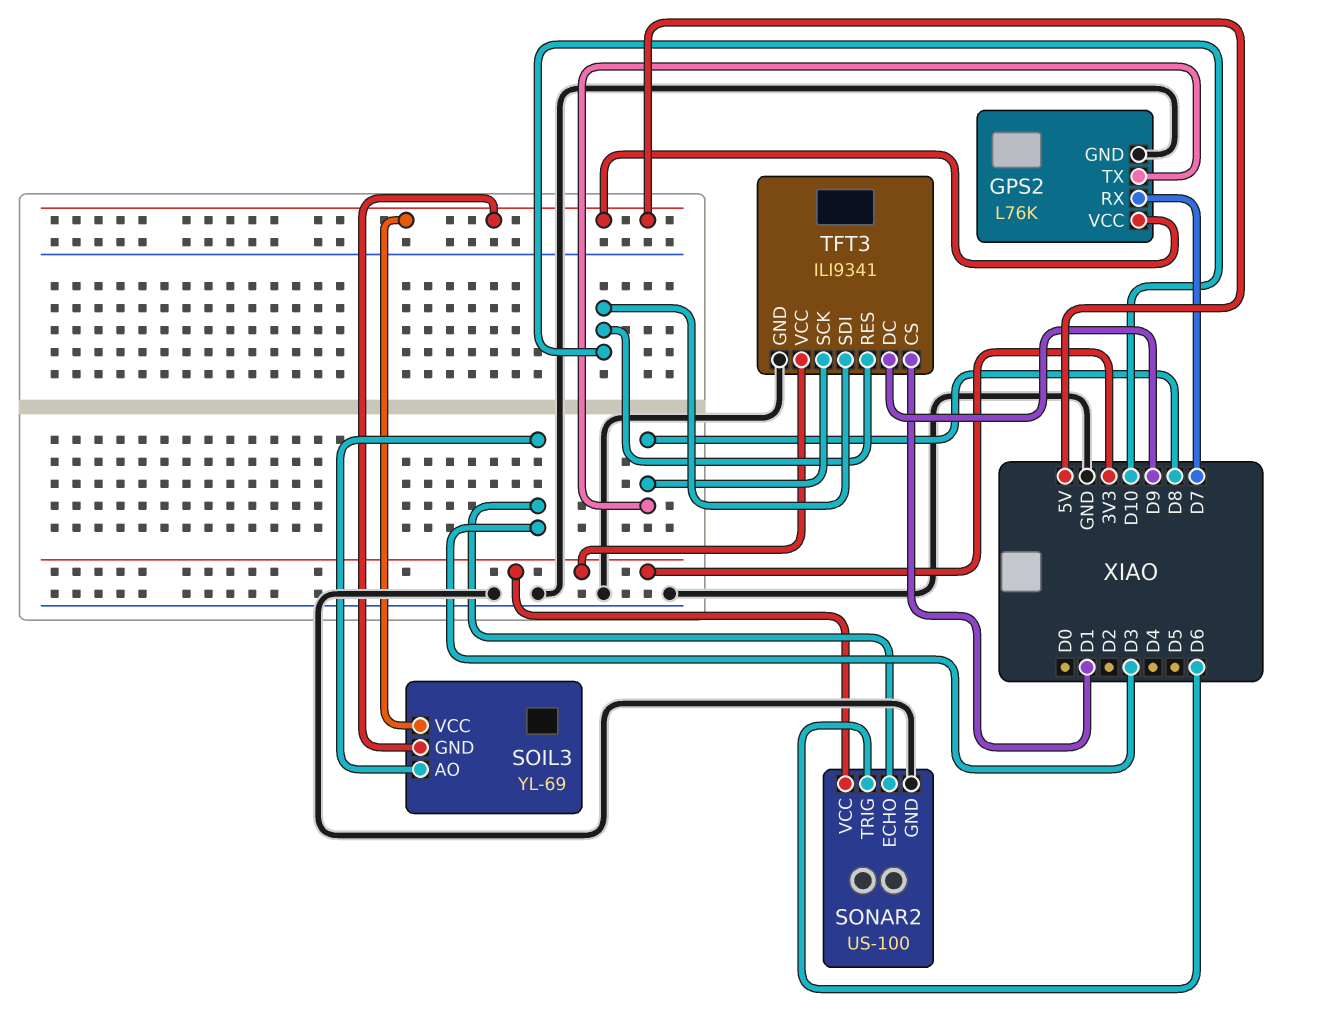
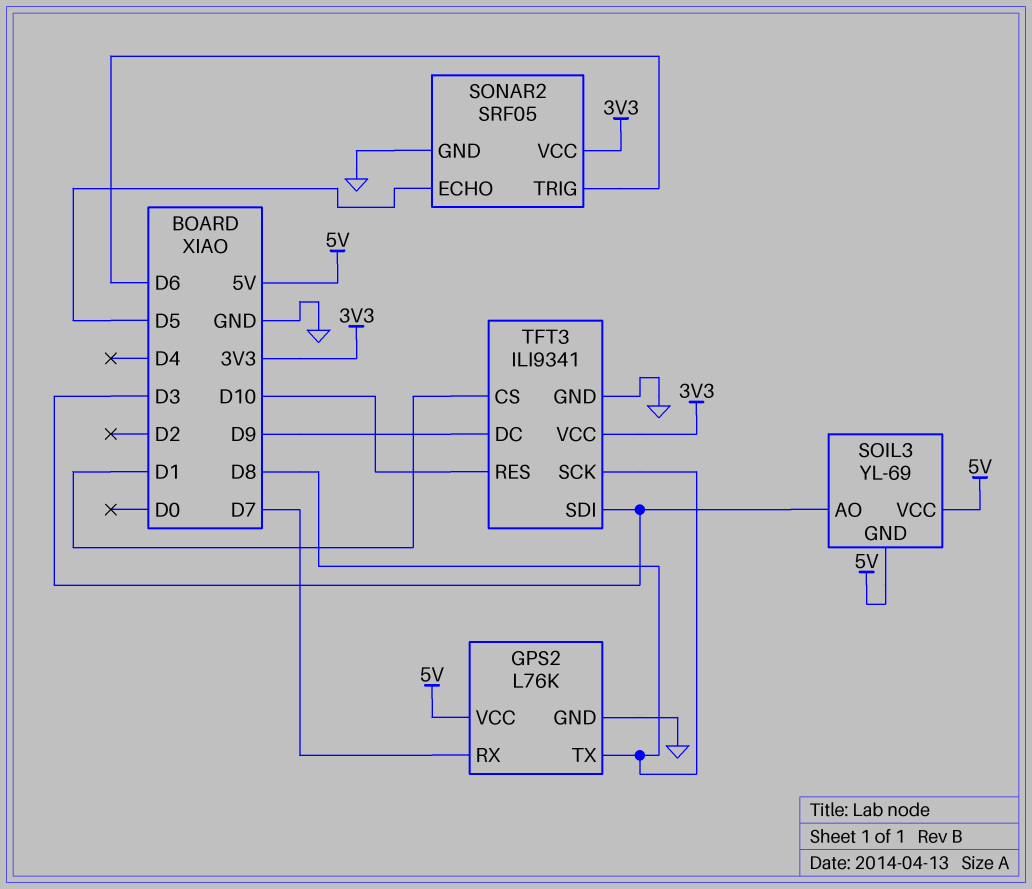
SONAR2: US-100 -> SRF05
SONAR2 pin ECHO: D3 -> D5
TFT3 pin SDI: D10 -> D3

